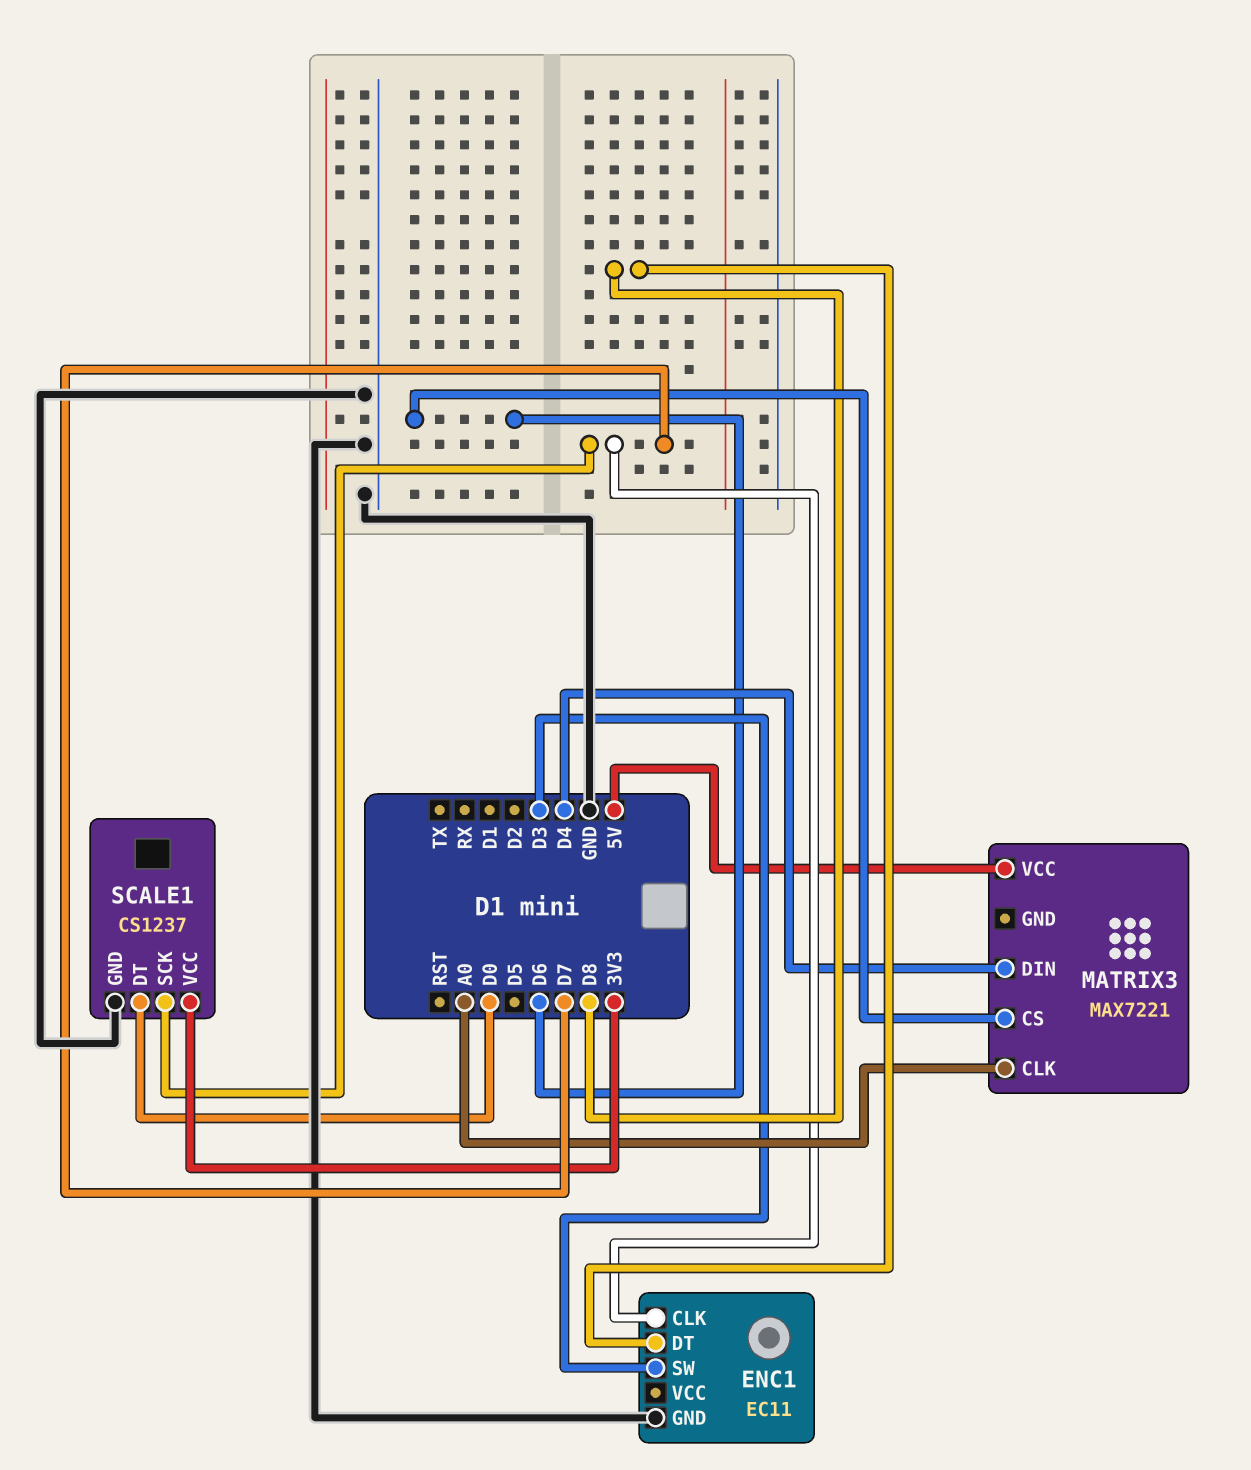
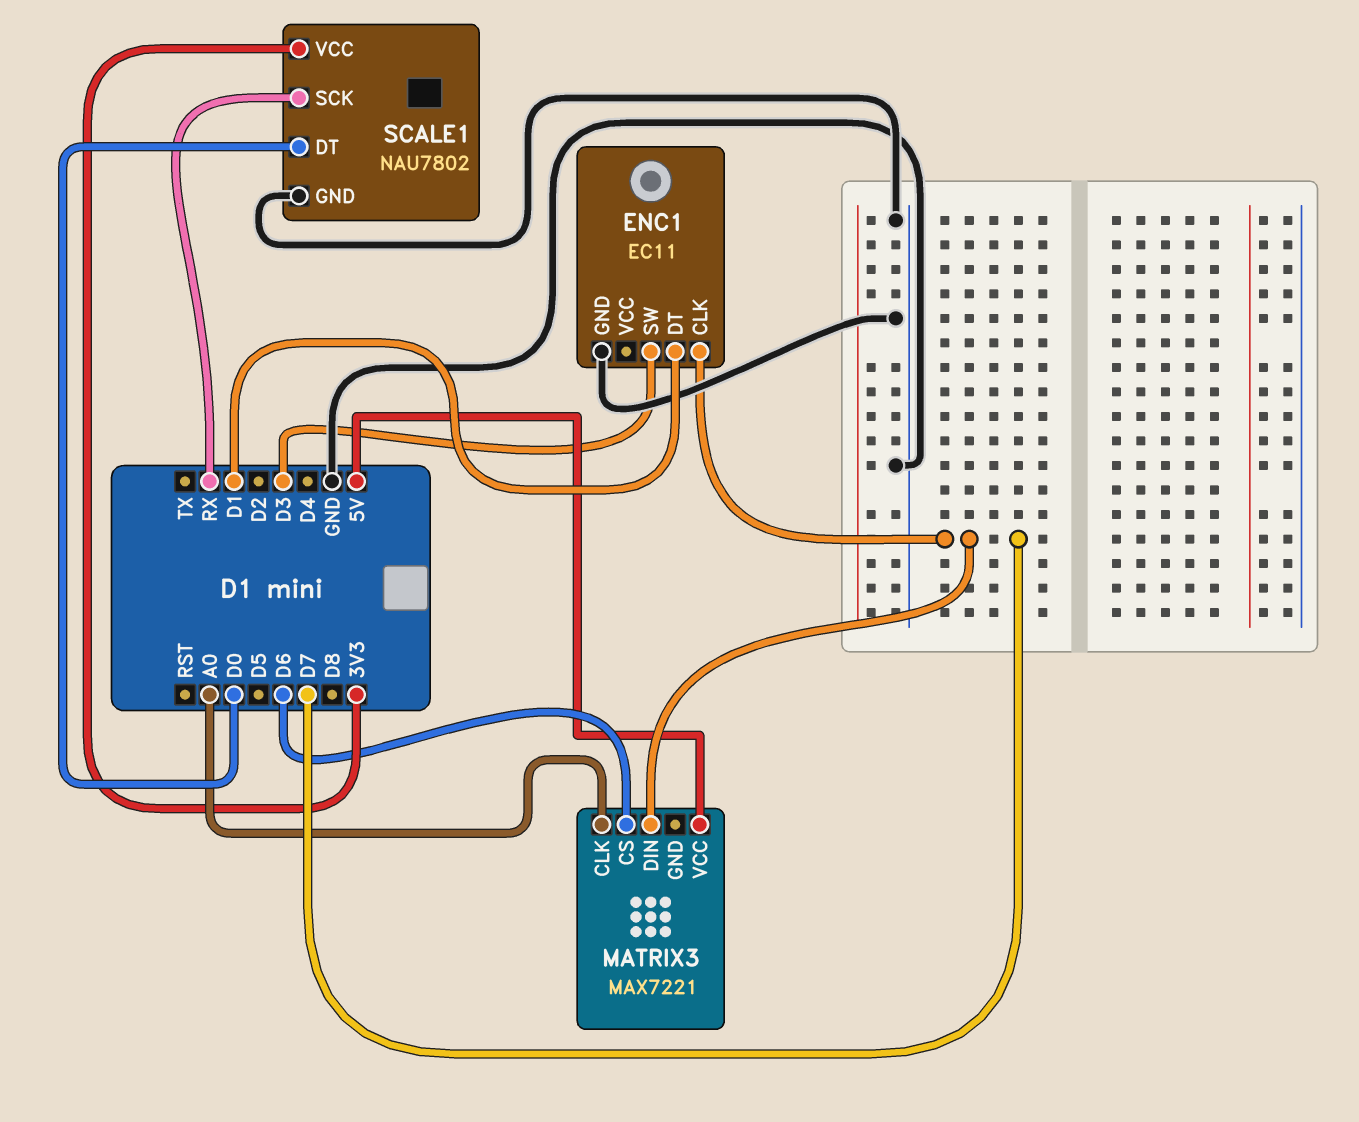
ENC1 pin DT: D8 -> D1
MATRIX3 pin DIN: D4 -> D7
SCALE1: CS1237 -> NAU7802
SCALE1 pin SCK: D7 -> RX

